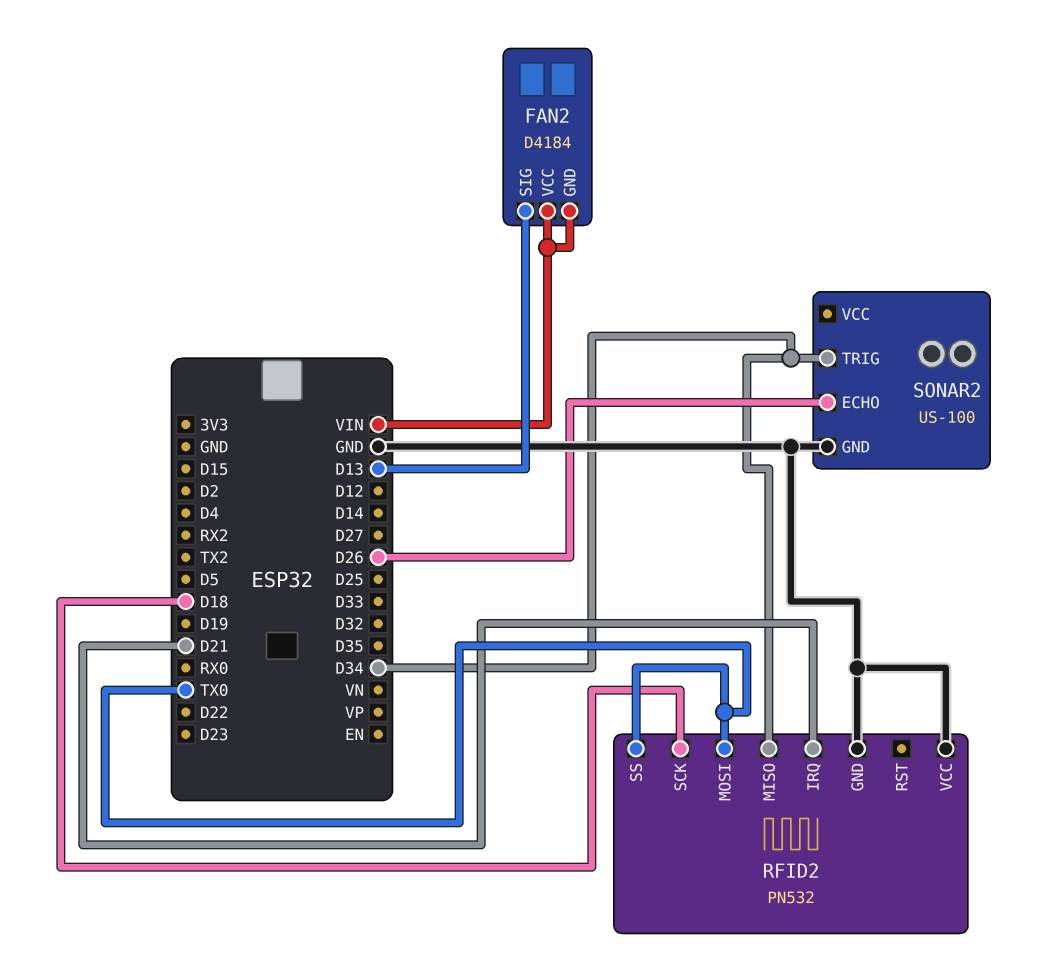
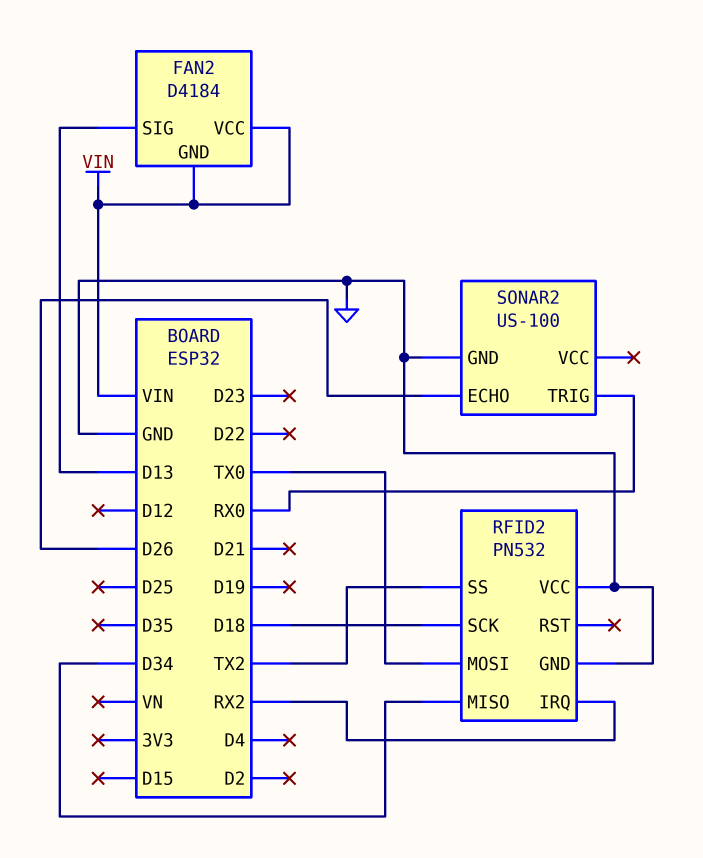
RFID2 pin IRQ: D21 -> RX2
RFID2 pin SS: TX0 -> TX2
SONAR2 pin TRIG: D34 -> RX0

